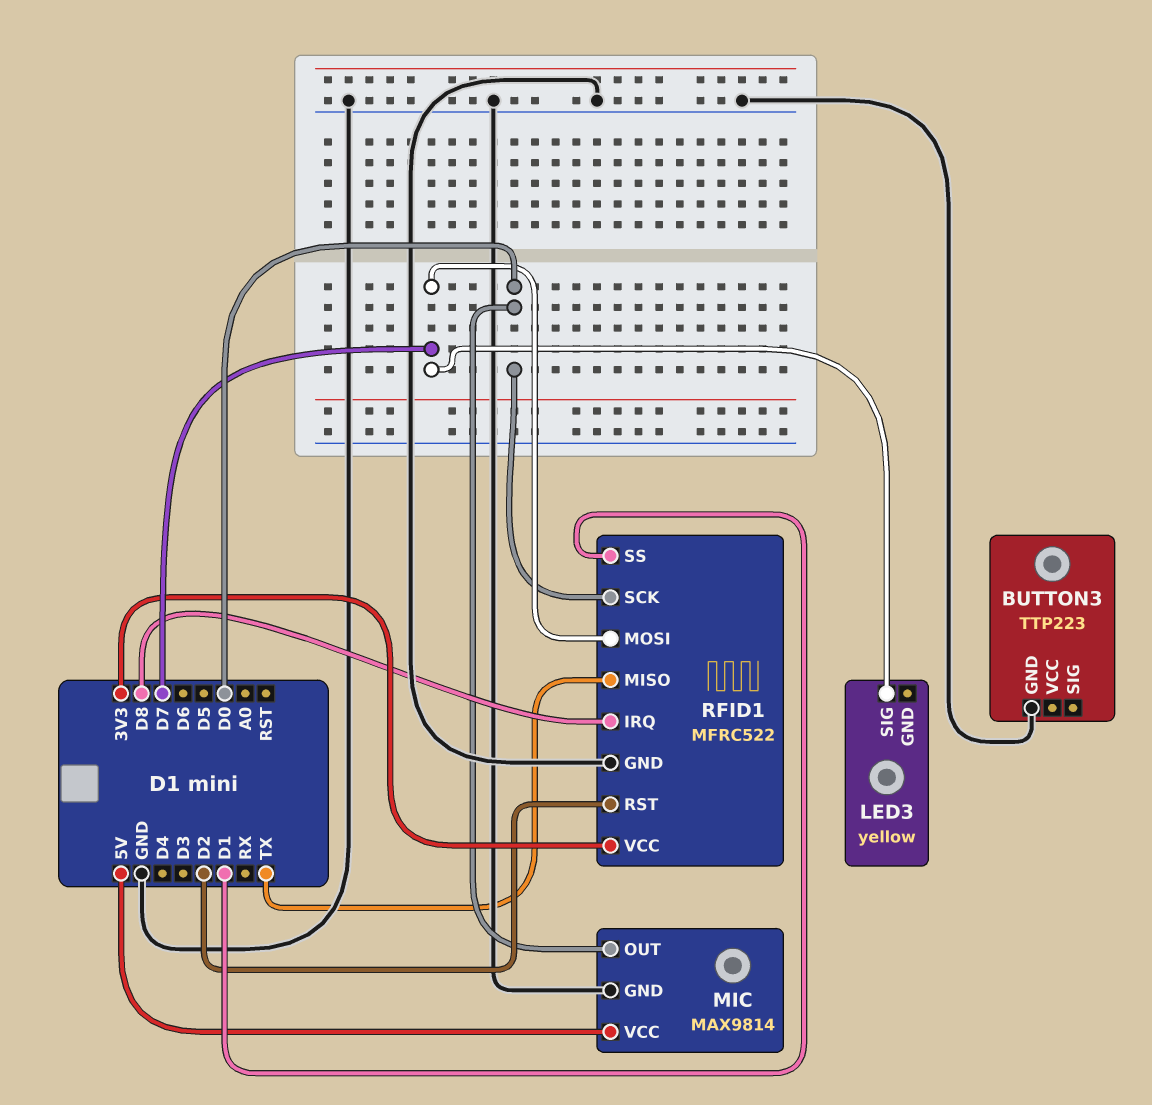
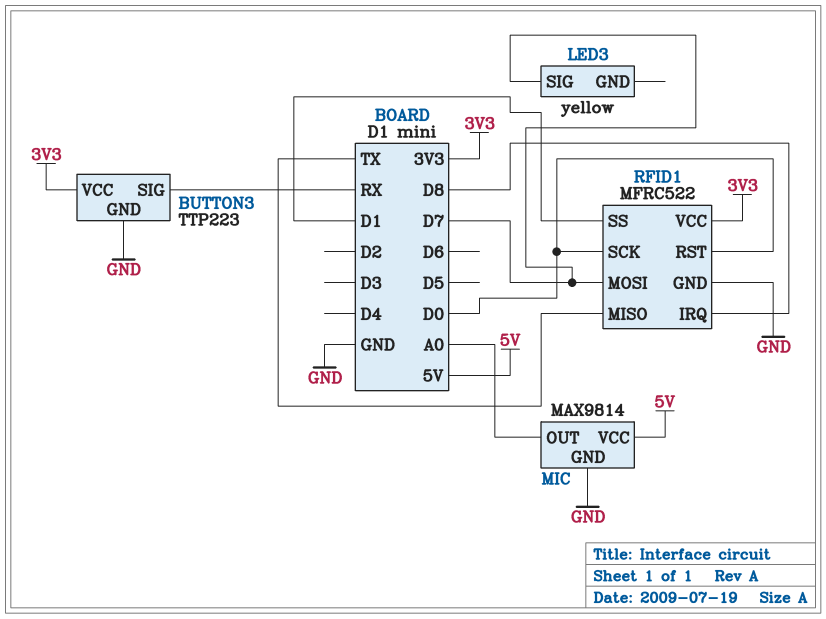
BUTTON3 pin SIG: none -> RX
BUTTON3 pin VCC: none -> 3V3
MIC pin OUT: D0 -> A0
RFID1 pin RST: D2 -> D0

